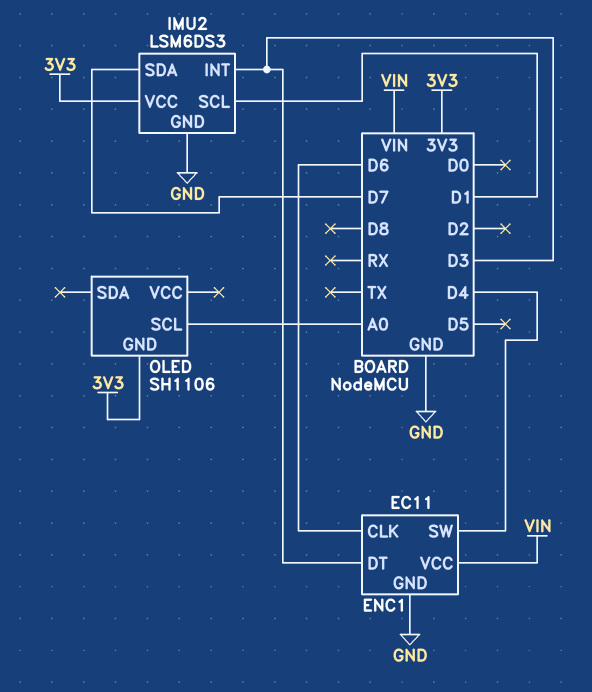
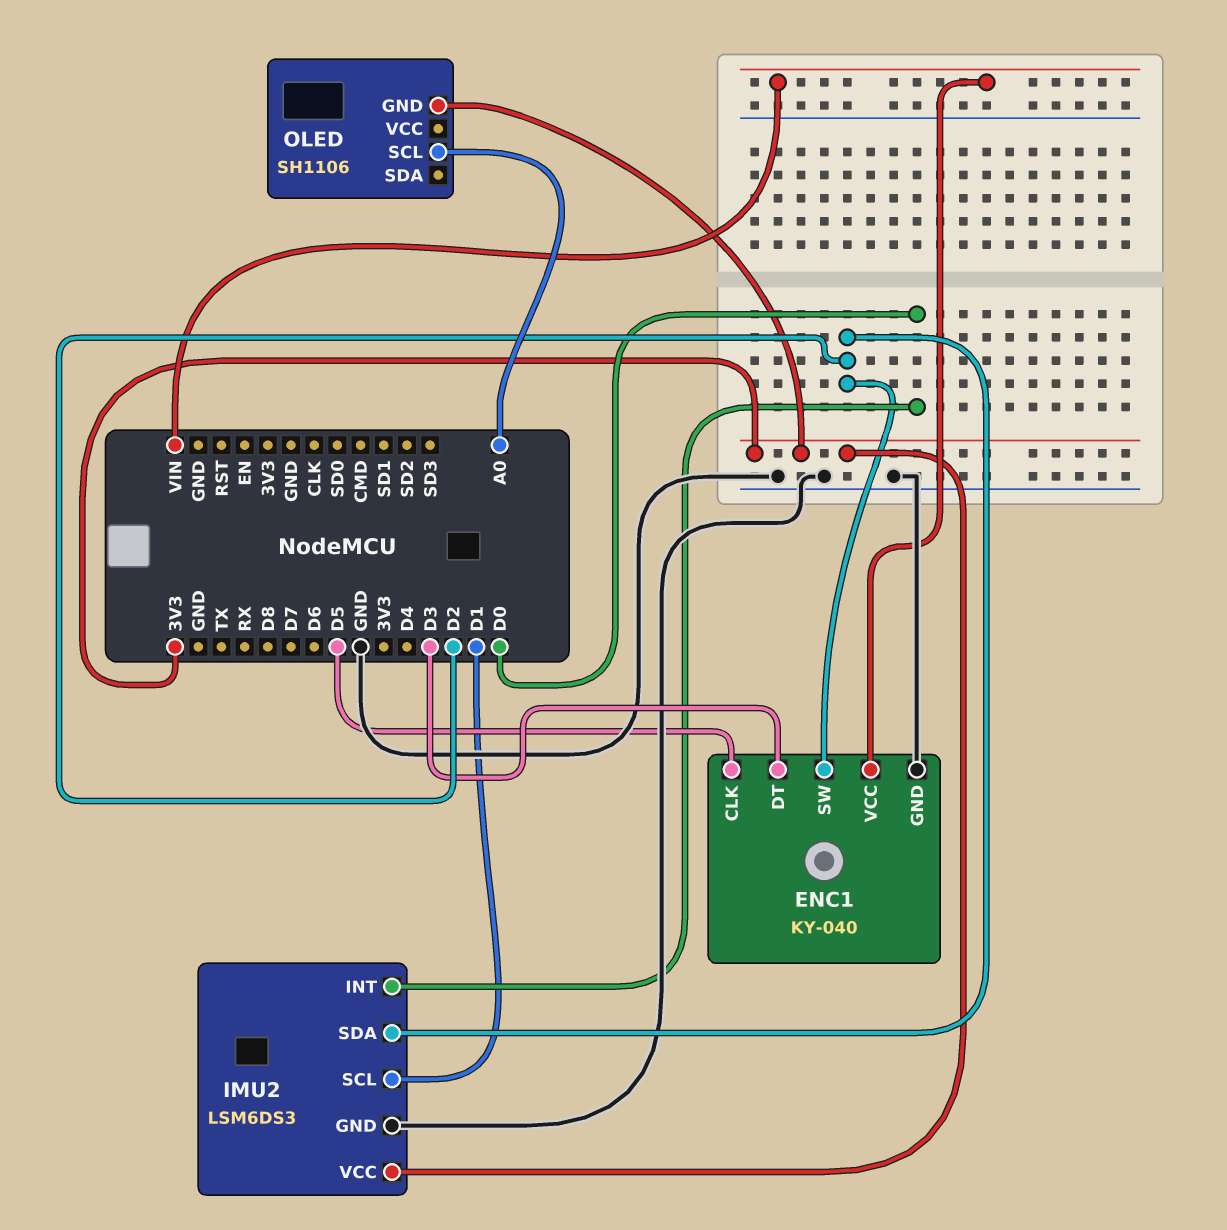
ENC1: EC11 -> KY-040
ENC1 pin CLK: D6 -> D5
ENC1 pin SW: D4 -> D2
IMU2 pin INT: D3 -> D0
IMU2 pin SDA: D7 -> D2

